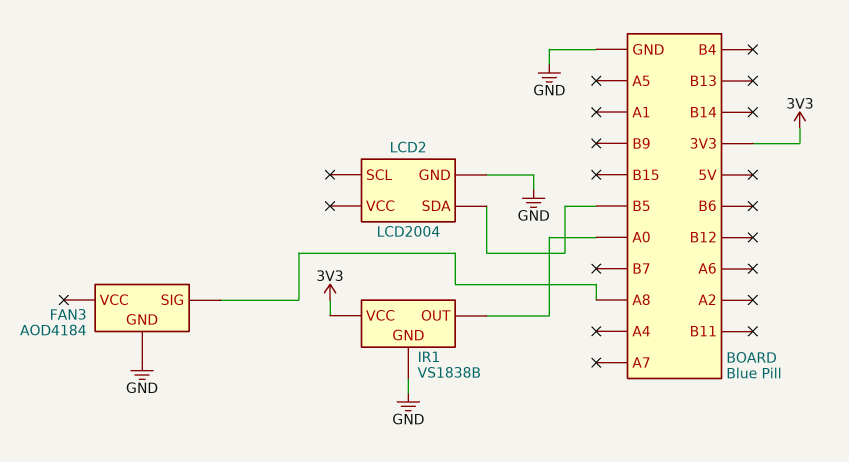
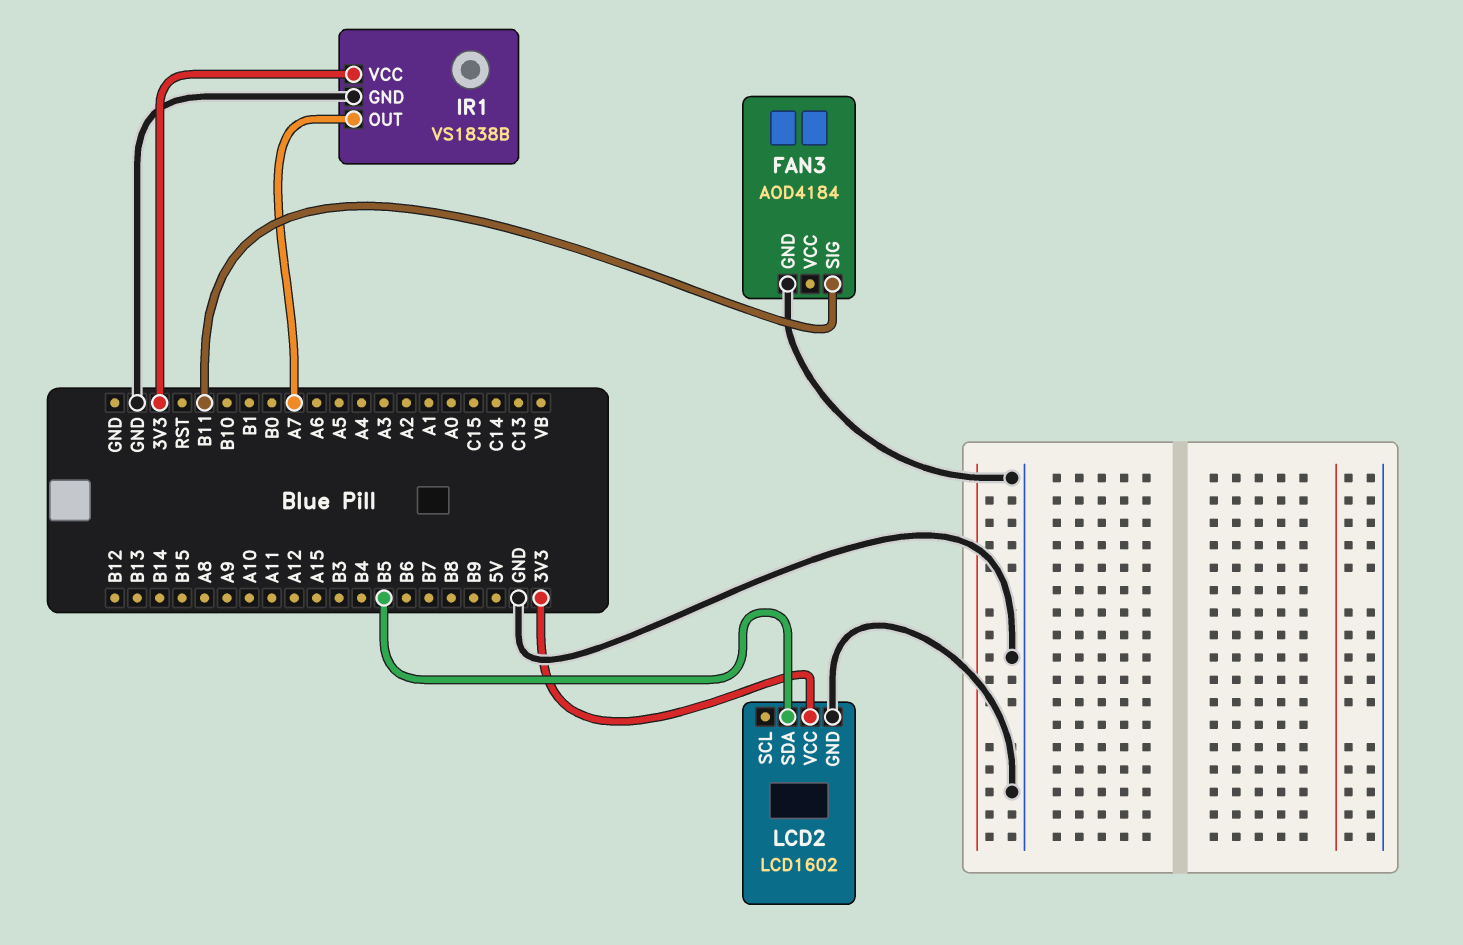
FAN3 pin SIG: A8 -> B11
IR1 pin OUT: A0 -> A7
LCD2: LCD2004 -> LCD1602
LCD2 pin VCC: none -> 3V3

